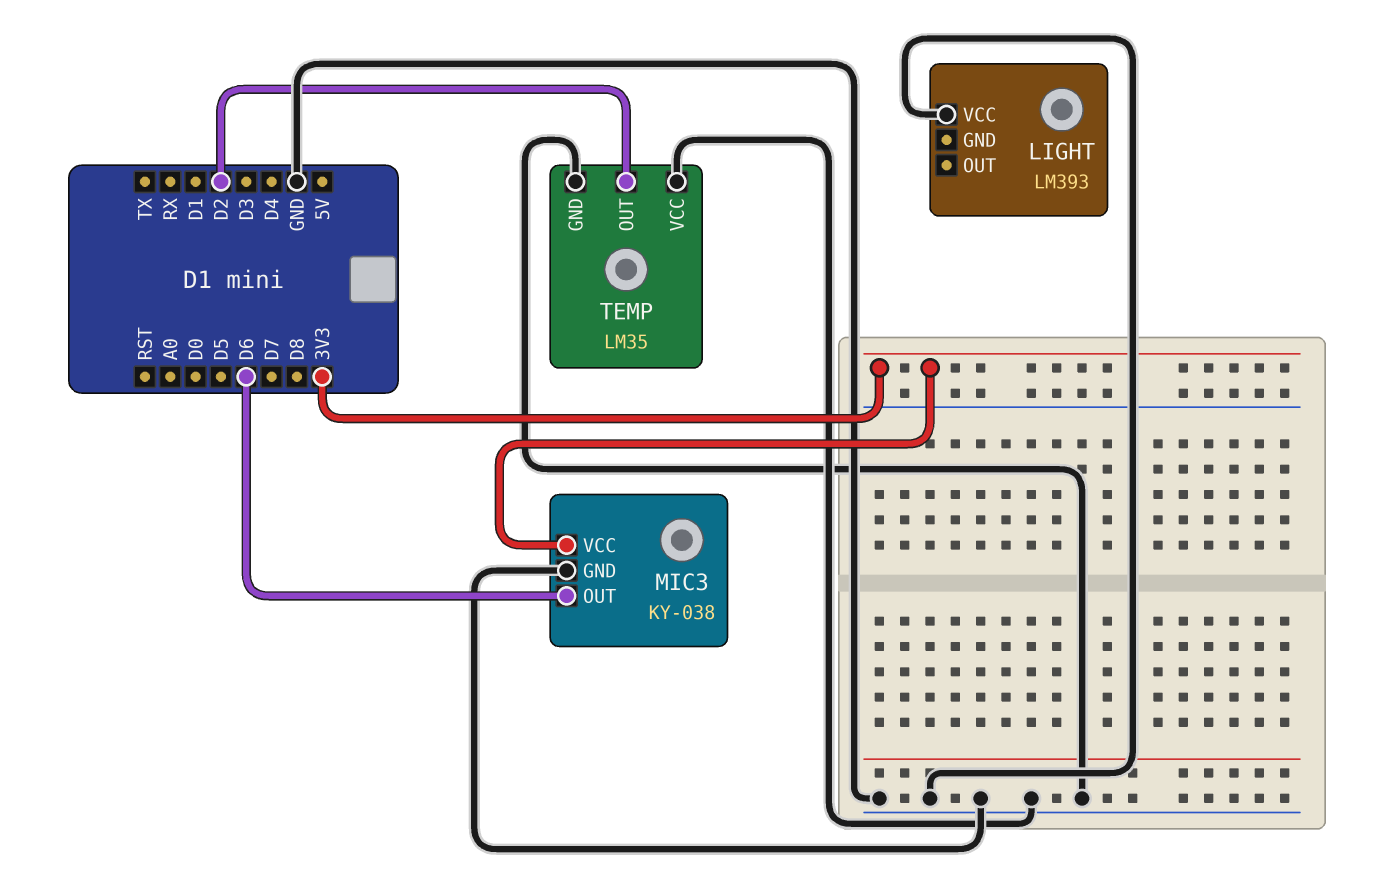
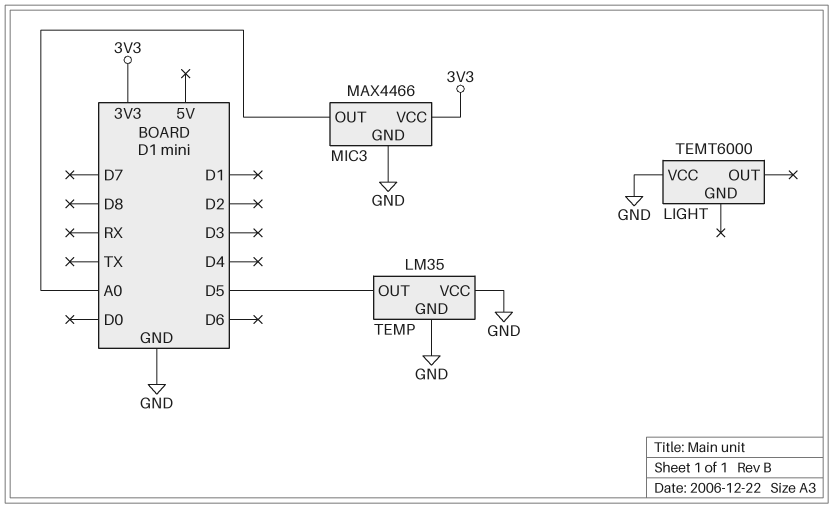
LIGHT: LM393 -> TEMT6000
MIC3: KY-038 -> MAX4466
MIC3 pin OUT: D6 -> A0
TEMP pin OUT: D2 -> D5

